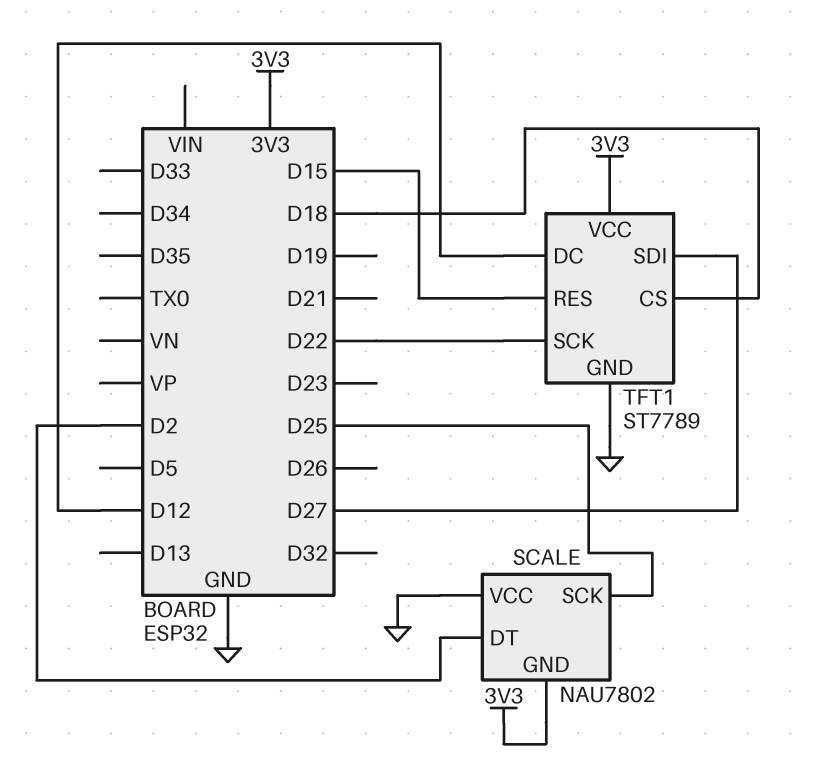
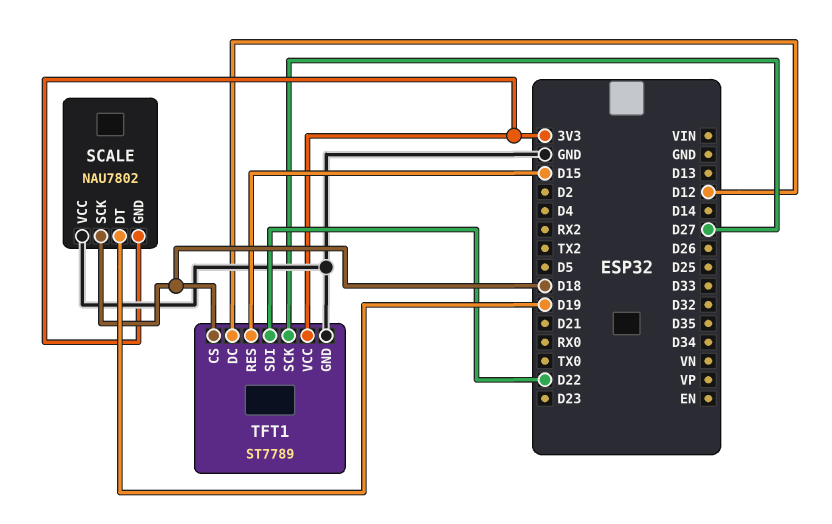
SCALE pin DT: D2 -> D19
SCALE pin SCK: D25 -> D18
TFT1 pin SCK: D22 -> D27
TFT1 pin SDI: D27 -> D22

